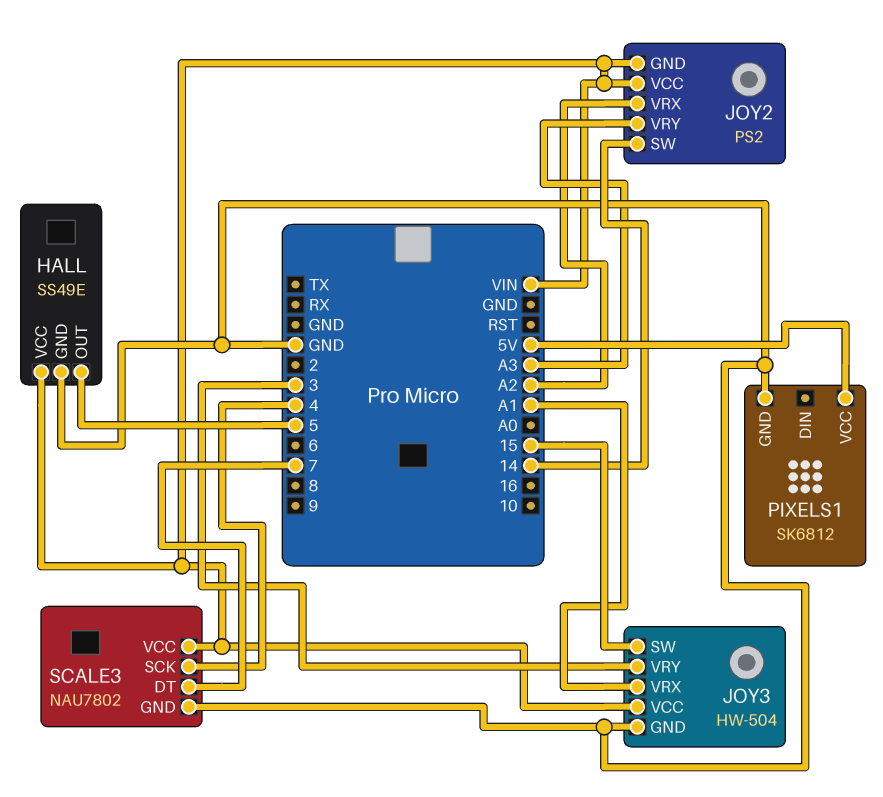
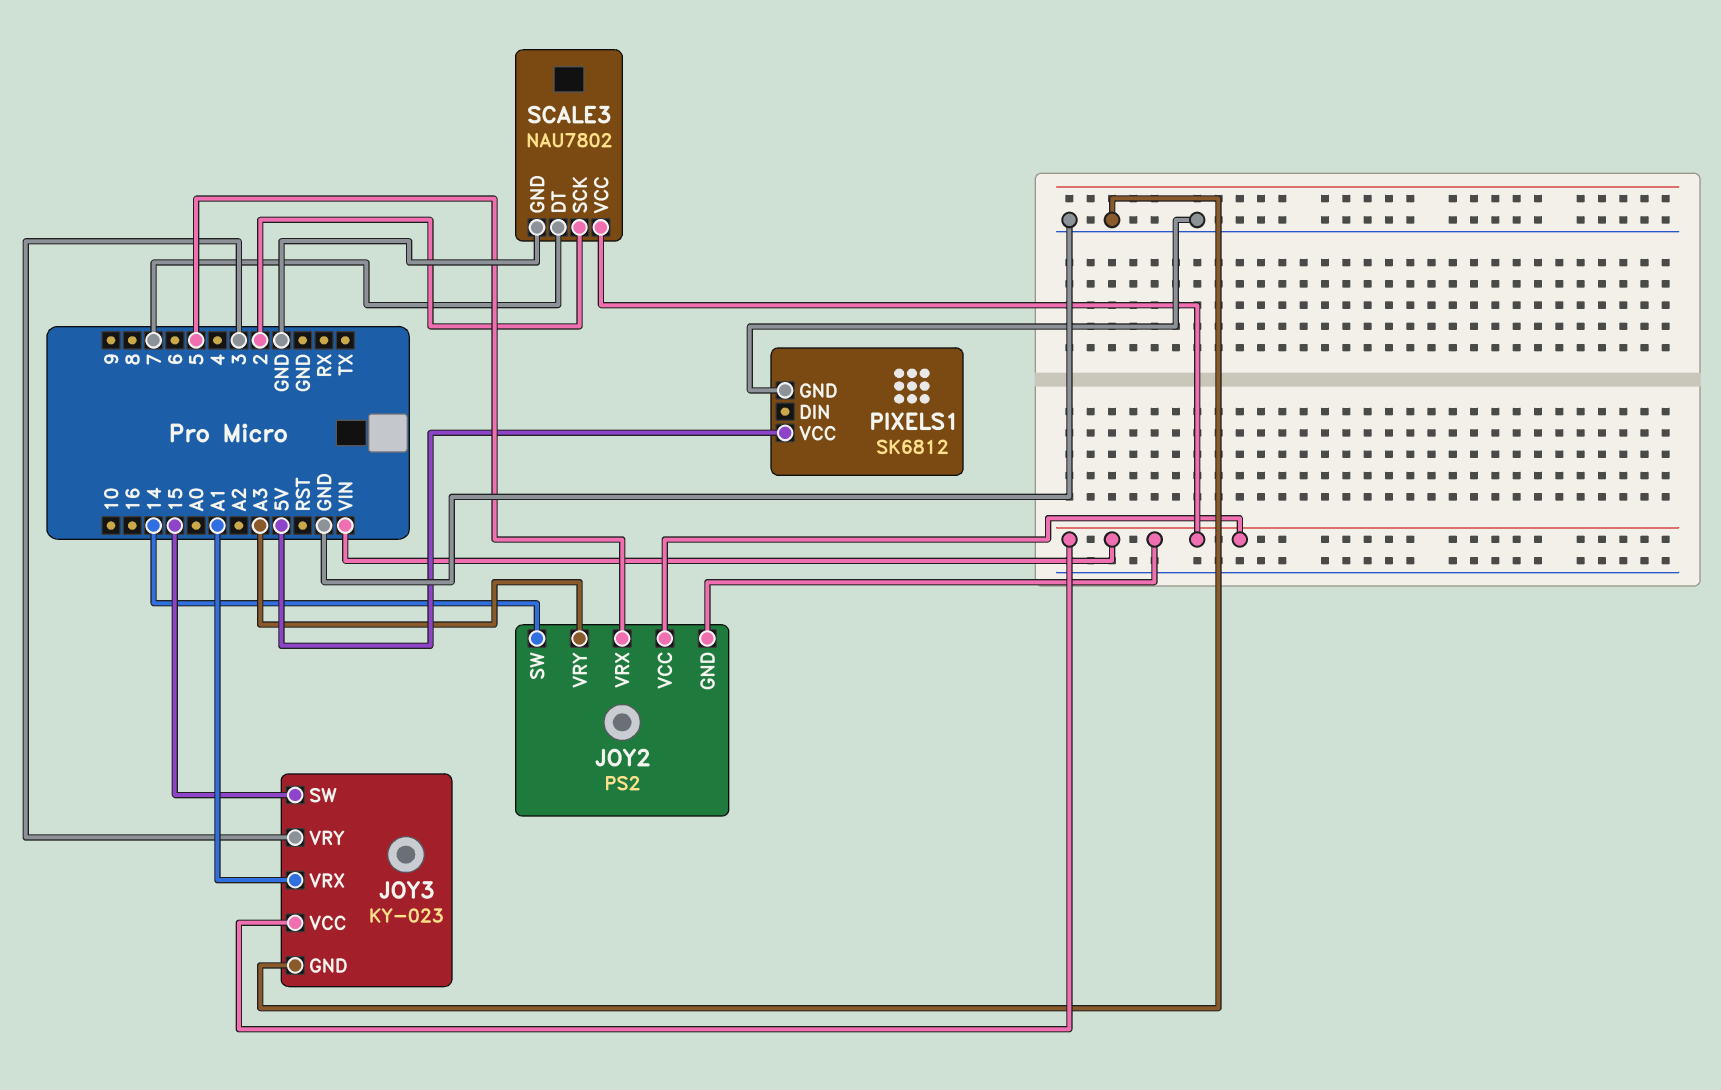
HALL: SS49E -> none
HALL pin GND: GND -> none
HALL pin OUT: 5 -> none
HALL pin VCC: VIN -> none
JOY2 pin VRX: A2 -> 5
JOY3: HW-504 -> KY-023
SCALE3 pin SCK: 4 -> 2

